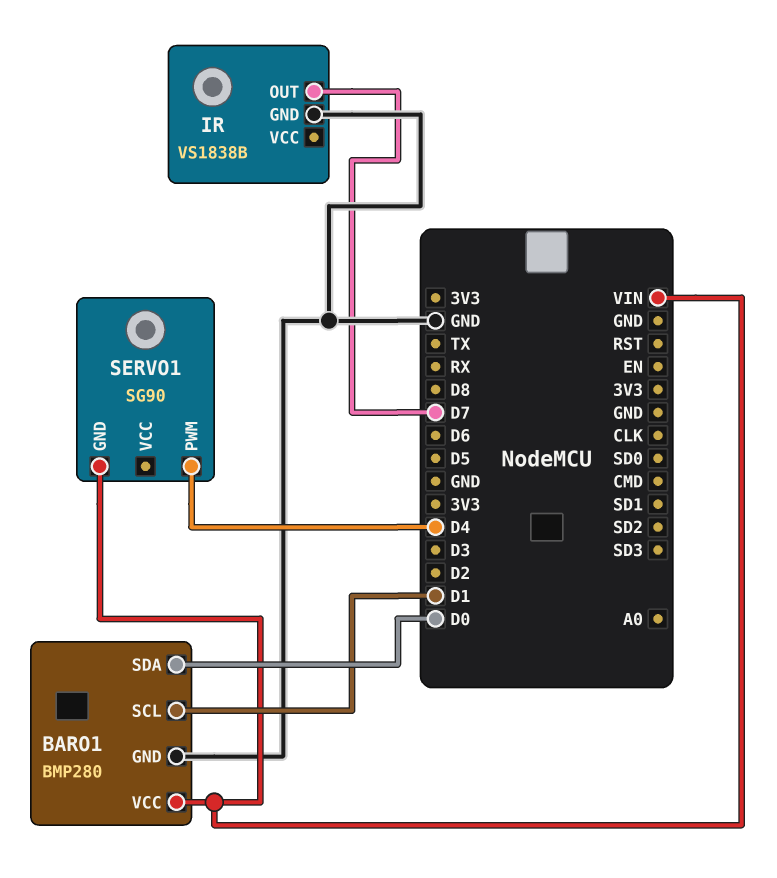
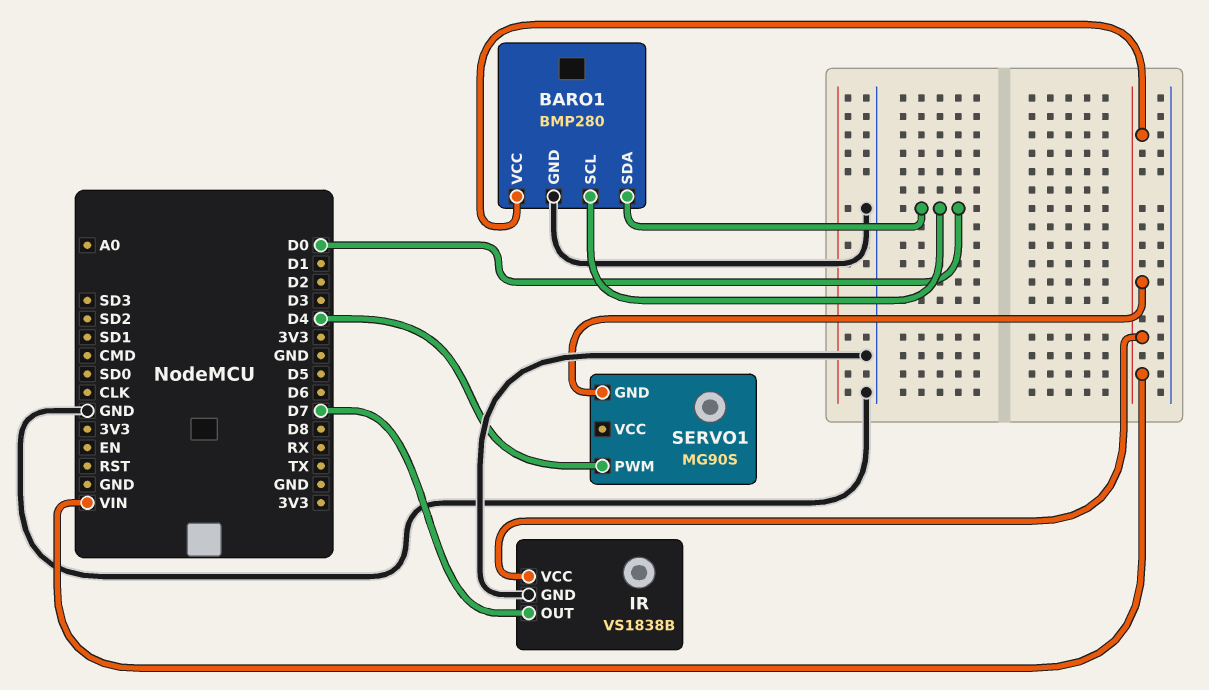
BARO1 pin SCL: D1 -> D0
IR pin VCC: none -> VIN
SERVO1: SG90 -> MG90S

